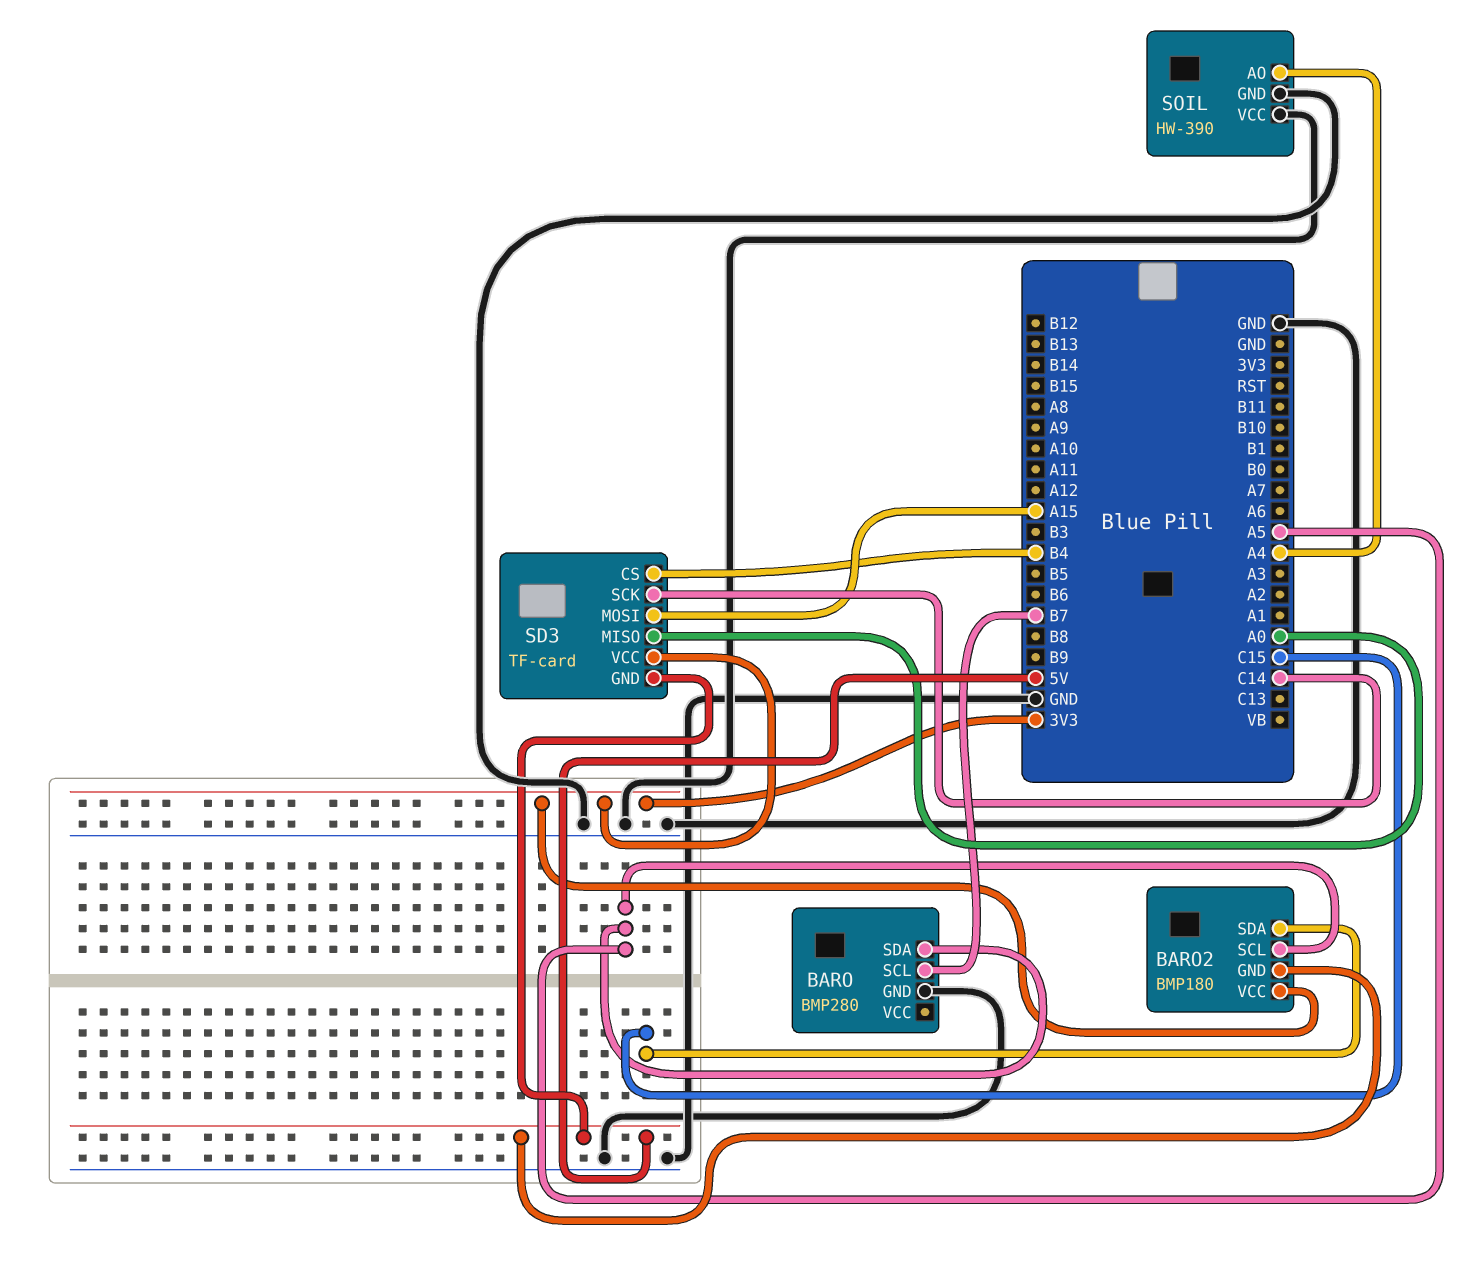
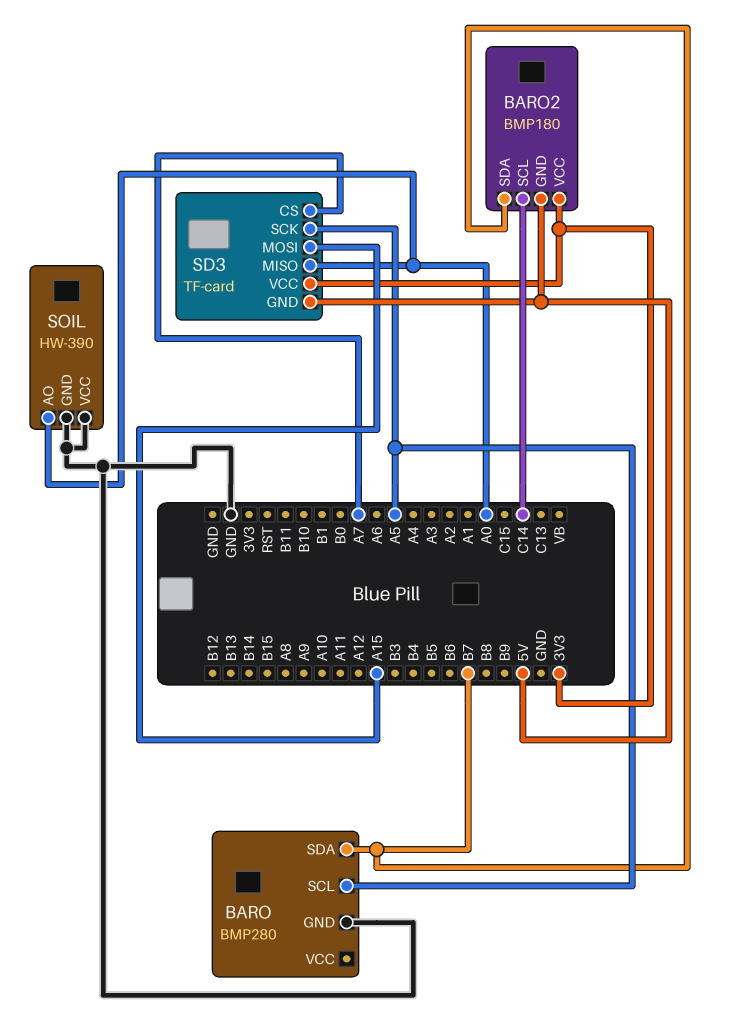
BARO pin SCL: B7 -> A5
BARO pin SDA: A5 -> B7
BARO2 pin SCL: A5 -> C14
BARO2 pin SDA: C15 -> B7
SD3 pin CS: B4 -> A7
SD3 pin SCK: C14 -> A5
SOIL pin AO: A4 -> A0

